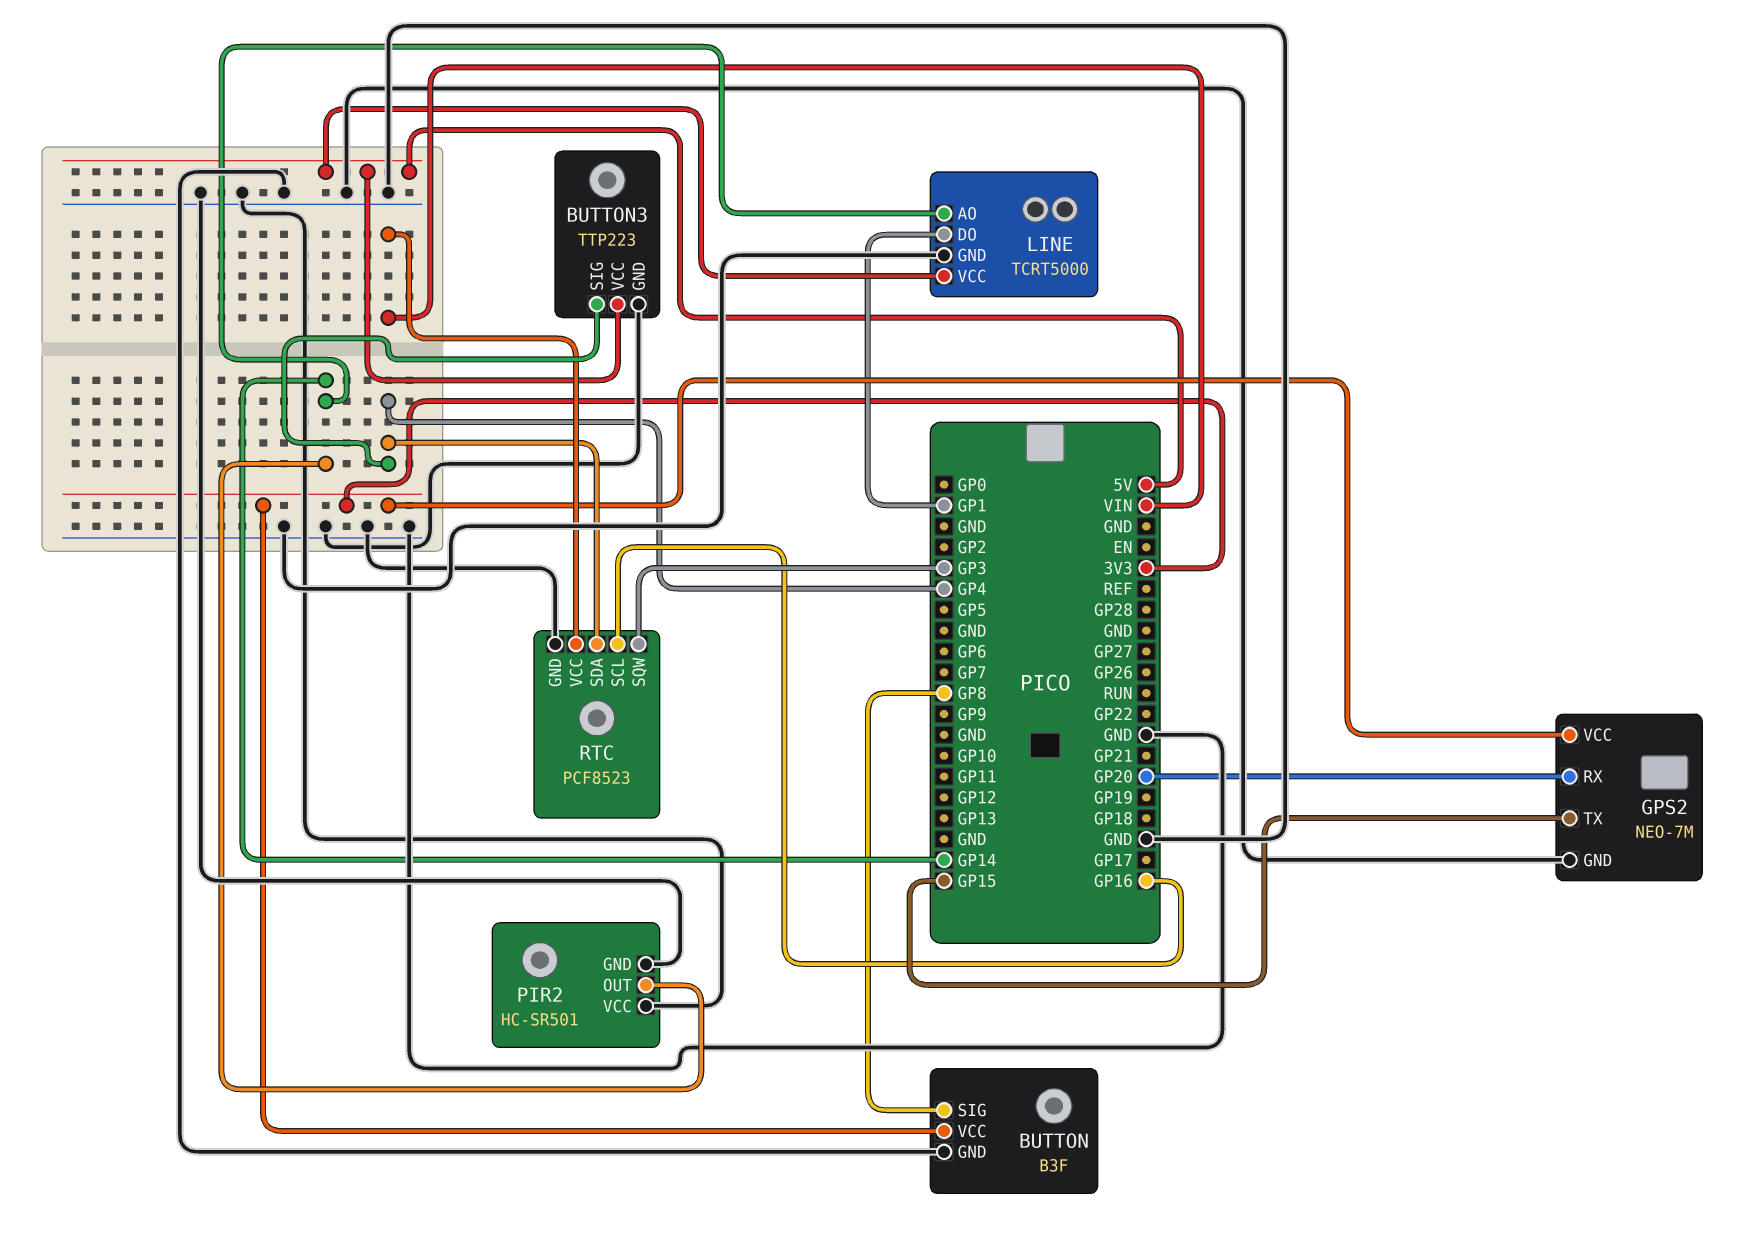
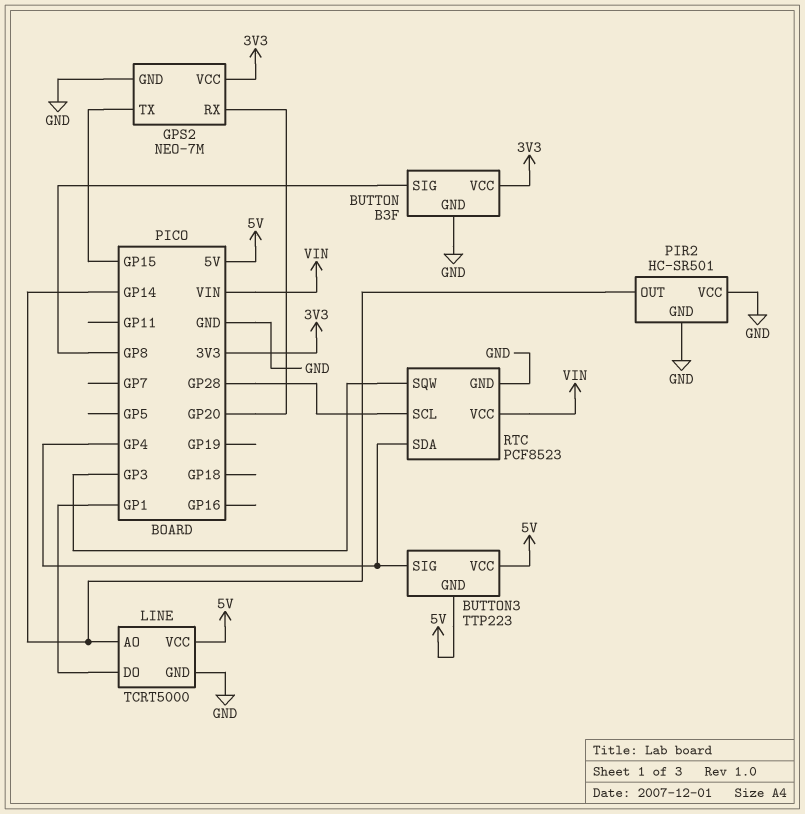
BUTTON3 pin GND: GND -> 5V
RTC pin SCL: GP16 -> GP28

